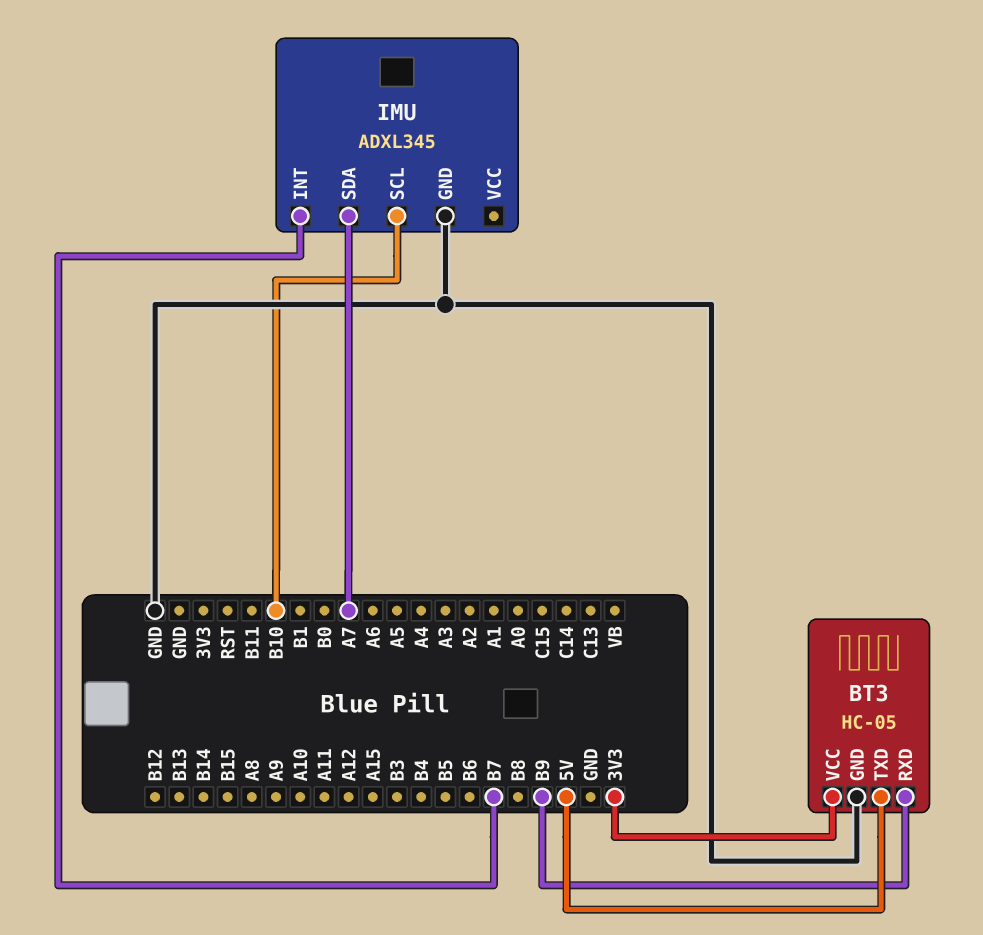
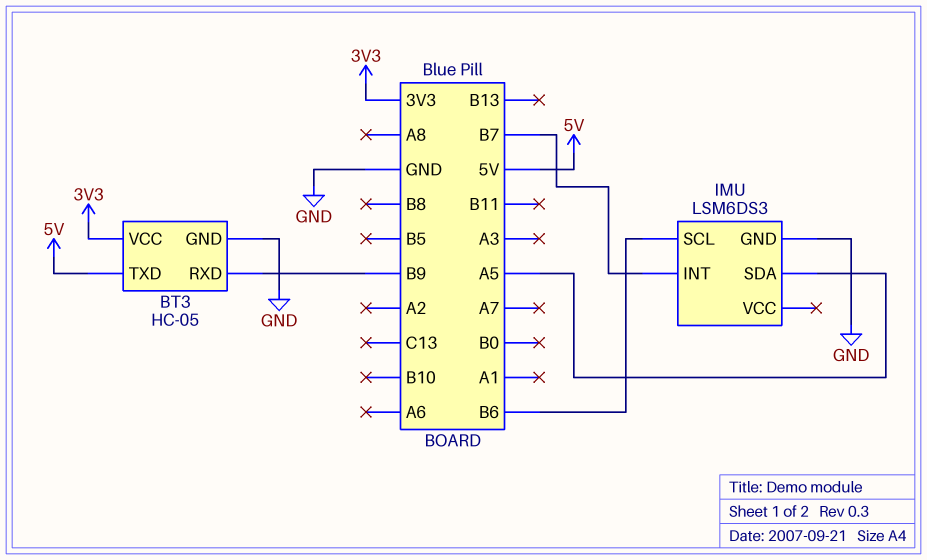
IMU: ADXL345 -> LSM6DS3
IMU pin SCL: B10 -> B6
IMU pin SDA: A7 -> A5

